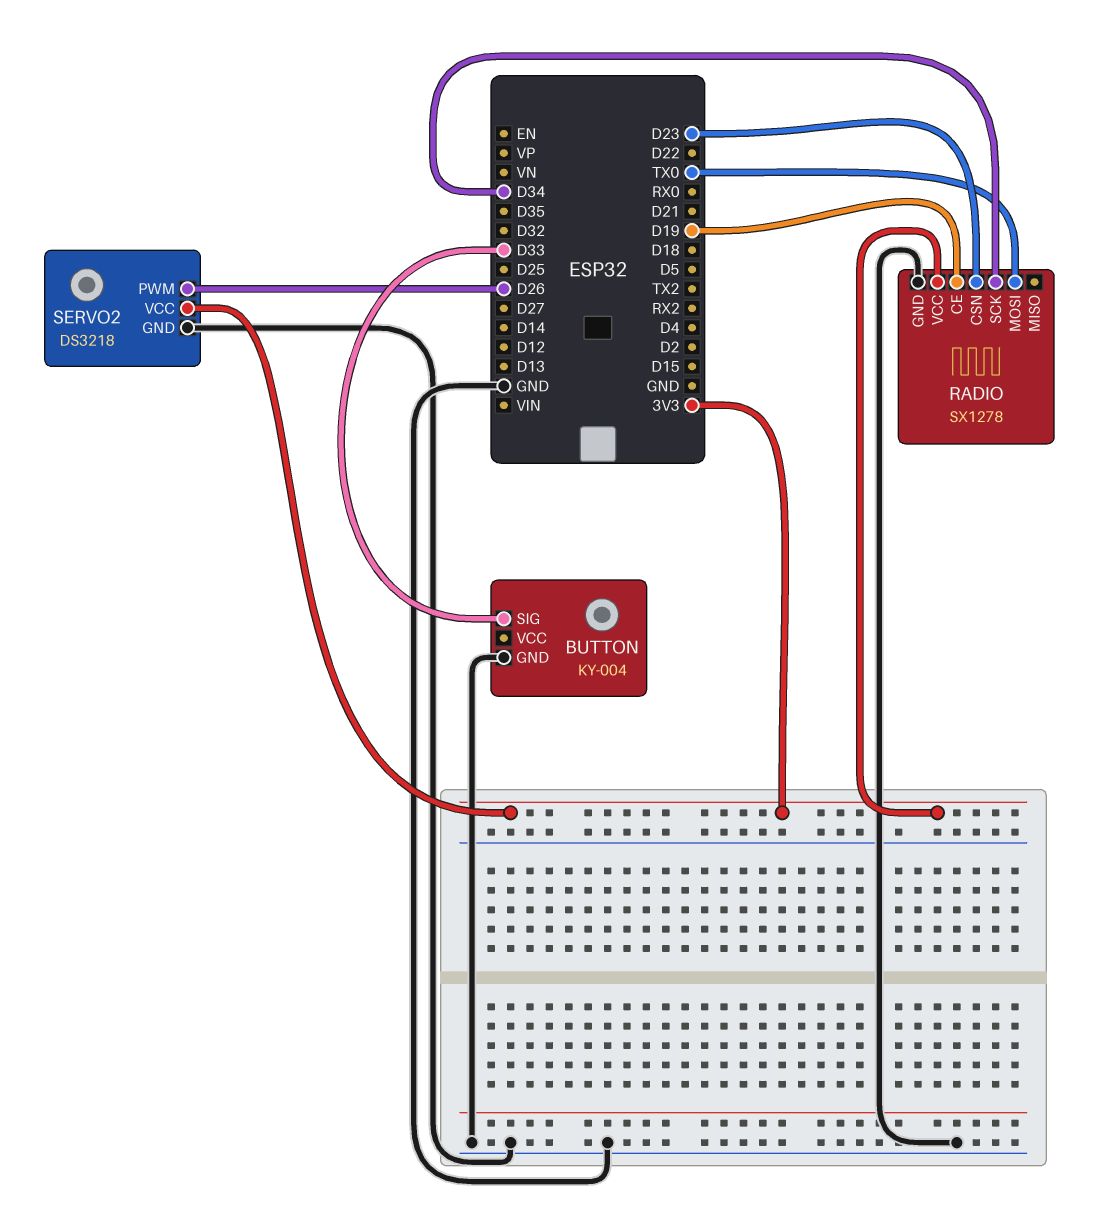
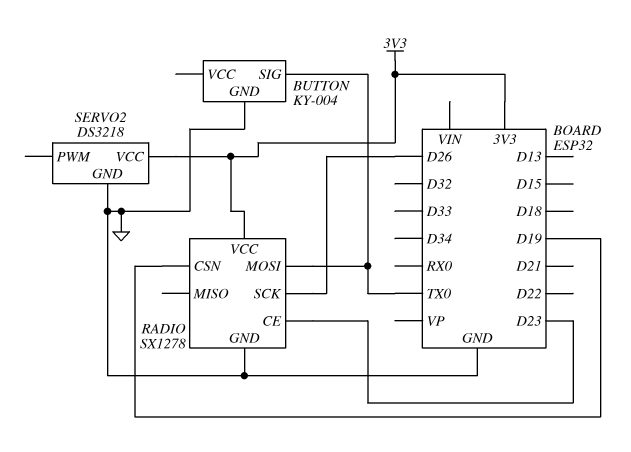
BUTTON pin SIG: D33 -> TX0
RADIO pin CE: D19 -> D23
RADIO pin CSN: D23 -> D19
RADIO pin SCK: D34 -> D26
SERVO2 pin PWM: D26 -> none

